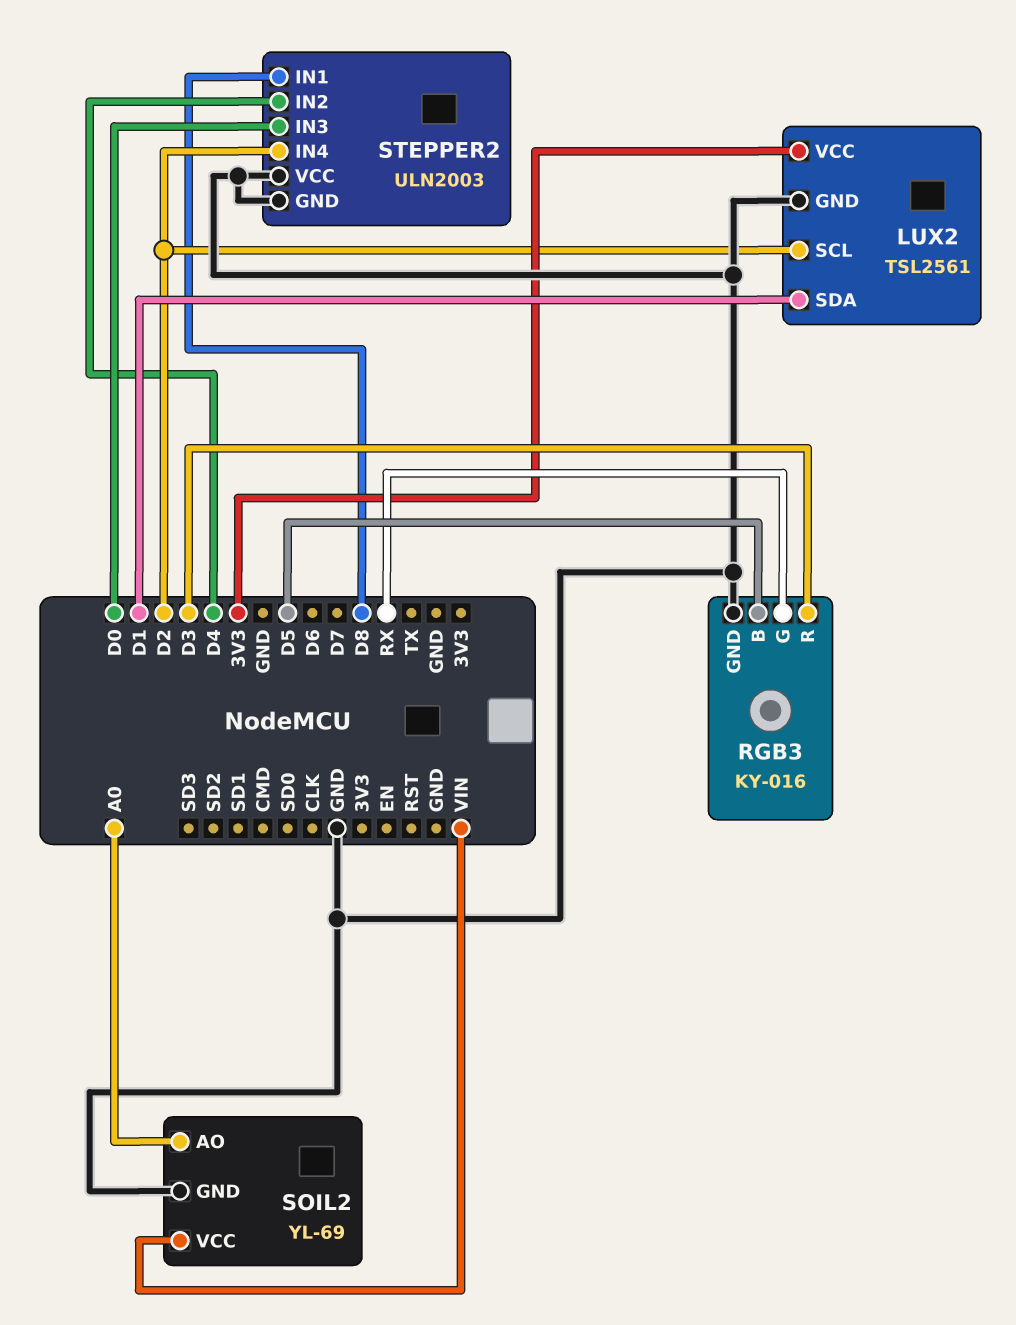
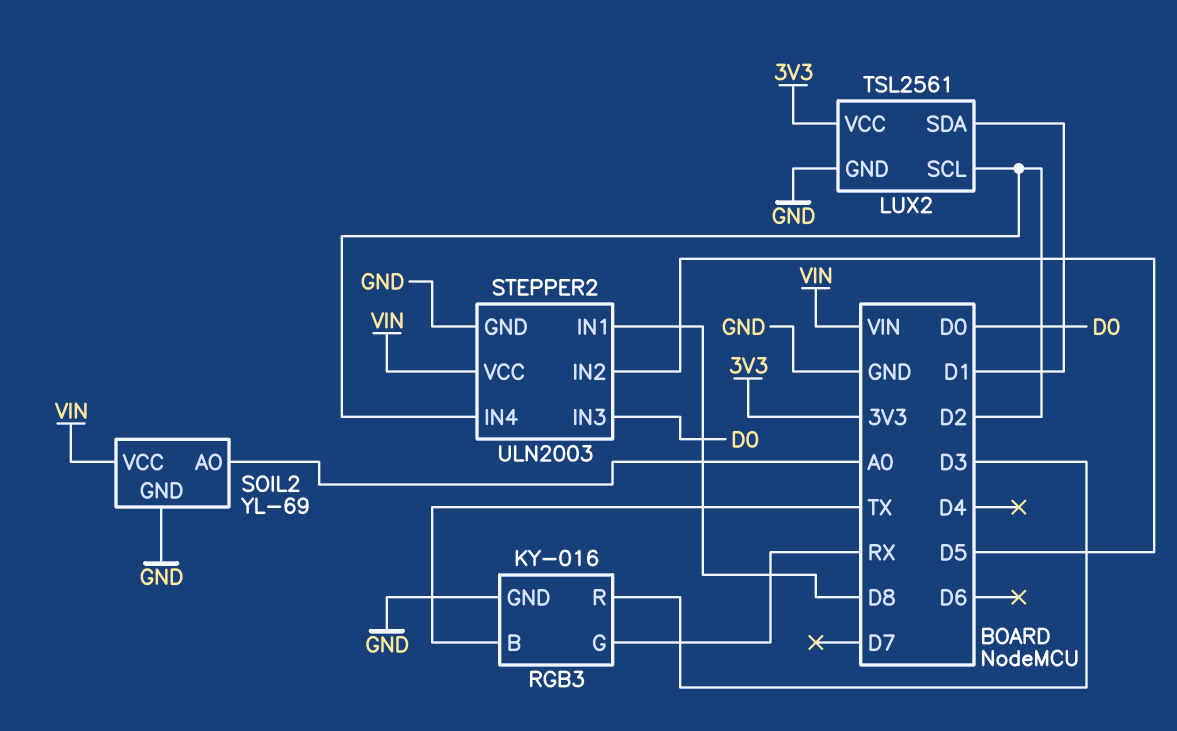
RGB3 pin B: D5 -> TX
STEPPER2 pin IN2: D4 -> D5
STEPPER2 pin VCC: GND -> VIN

